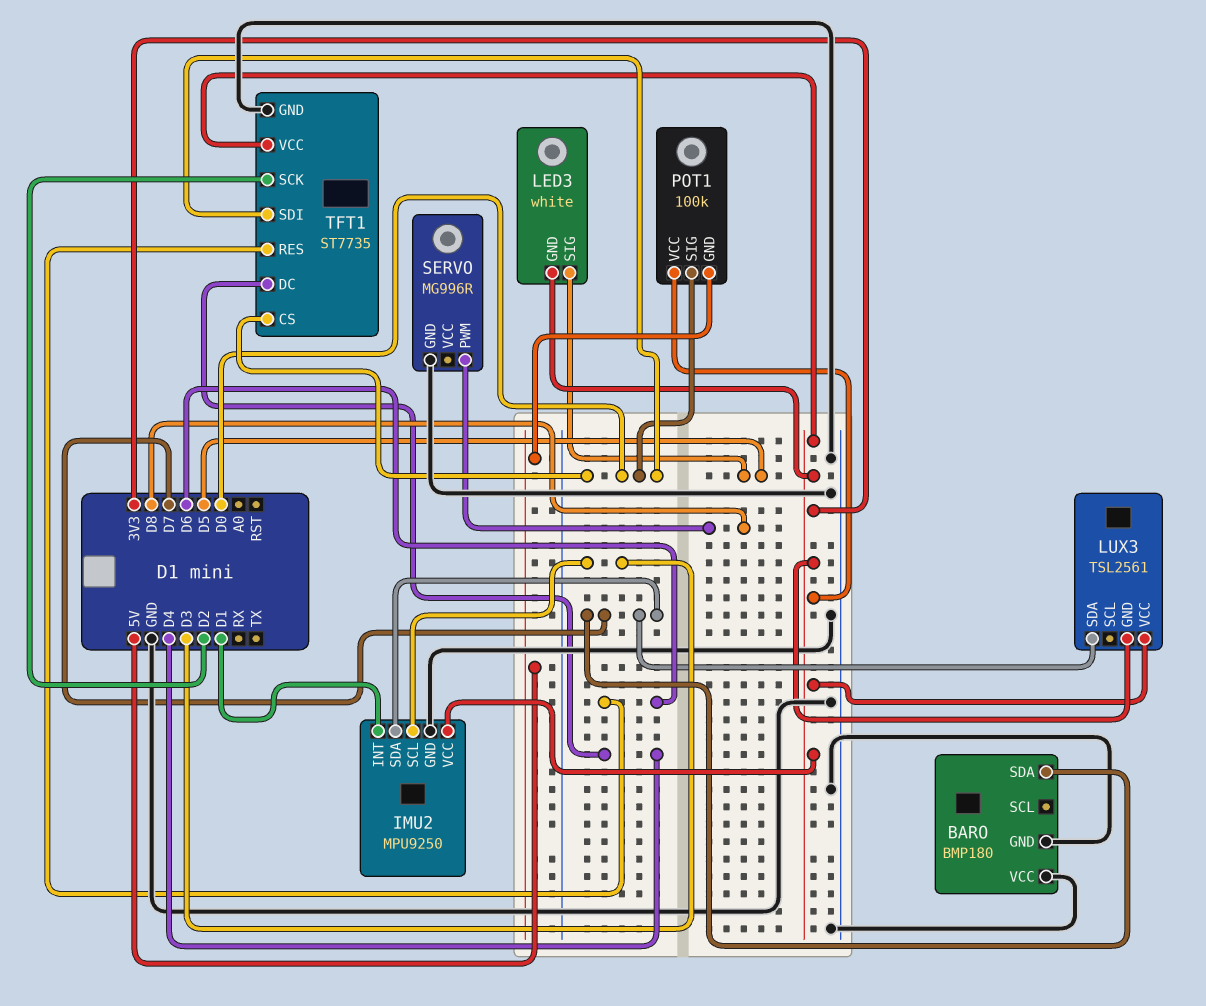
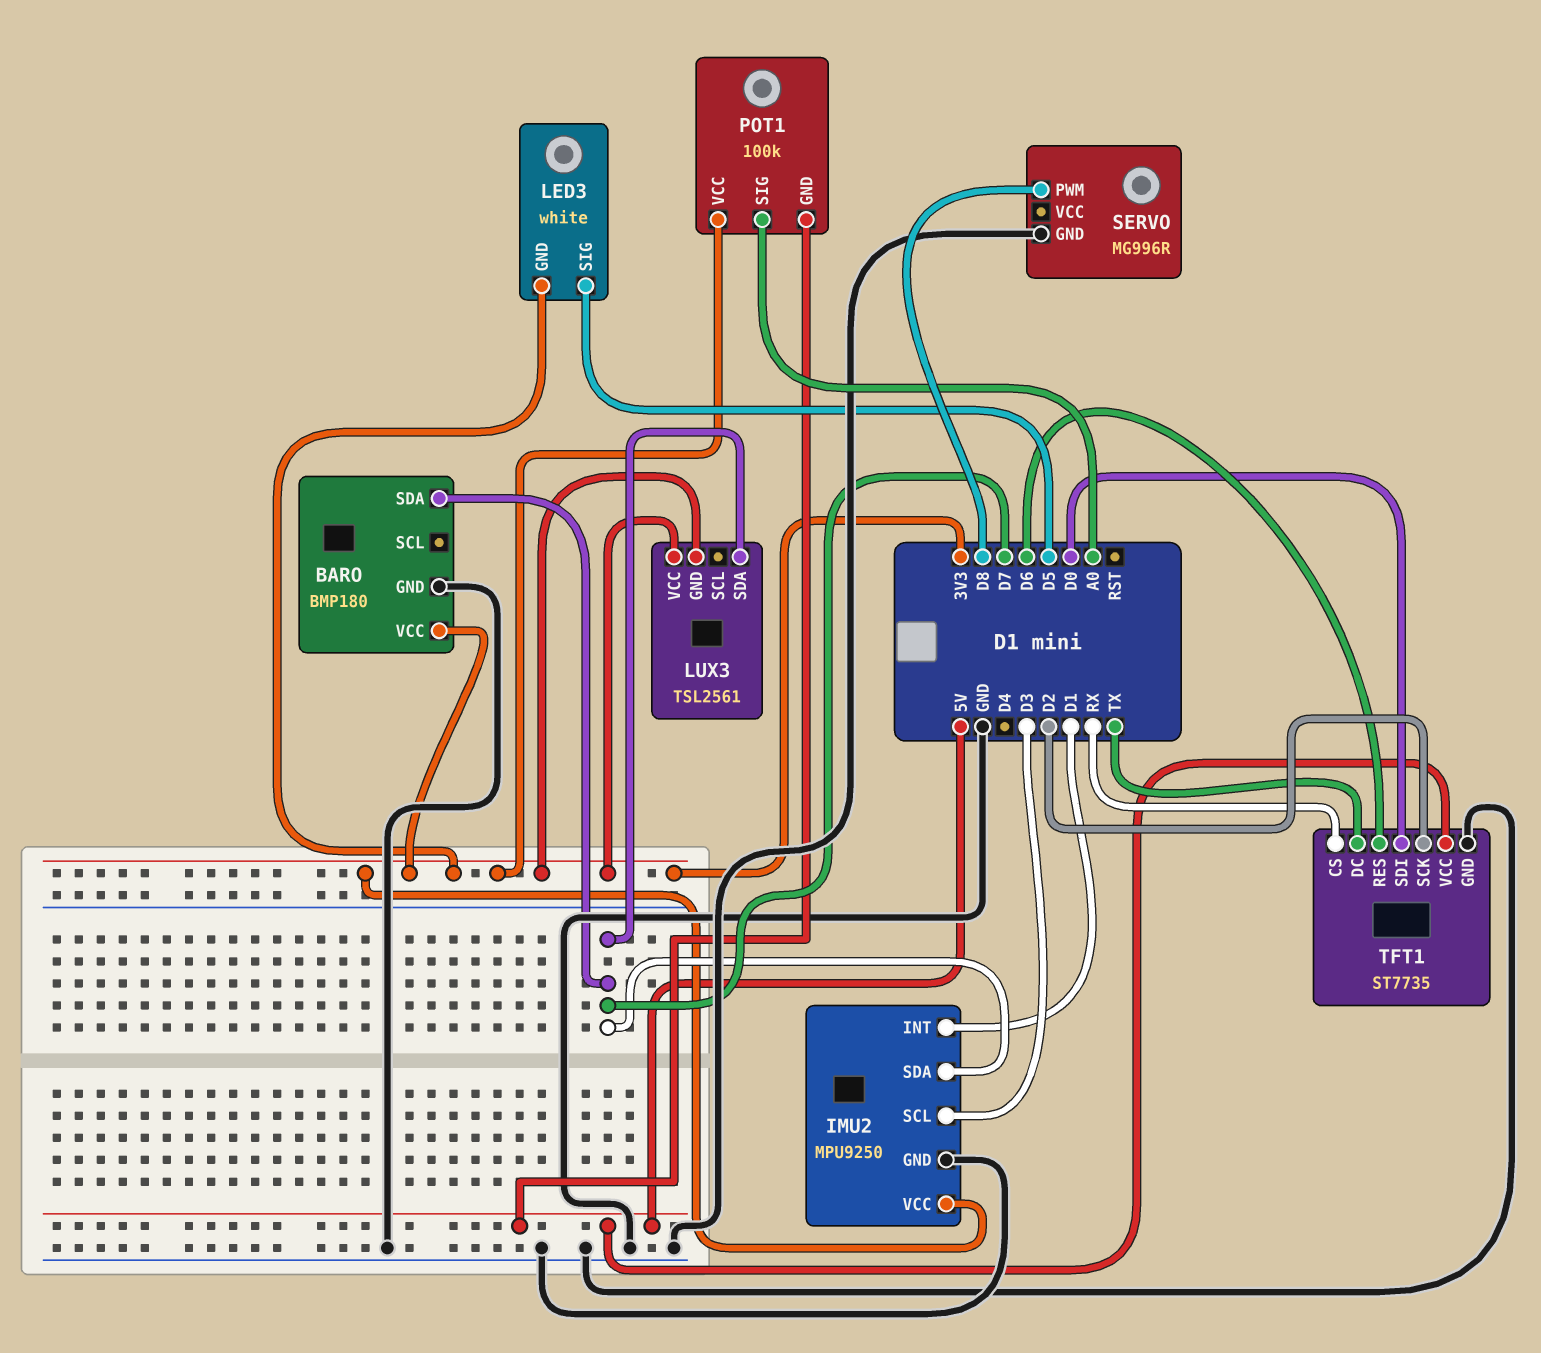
BARO pin VCC: GND -> 3V3
POT1 pin SIG: D0 -> A0
TFT1 pin CS: D0 -> RX
TFT1 pin DC: D4 -> TX
TFT1 pin VCC: 3V3 -> 5V

